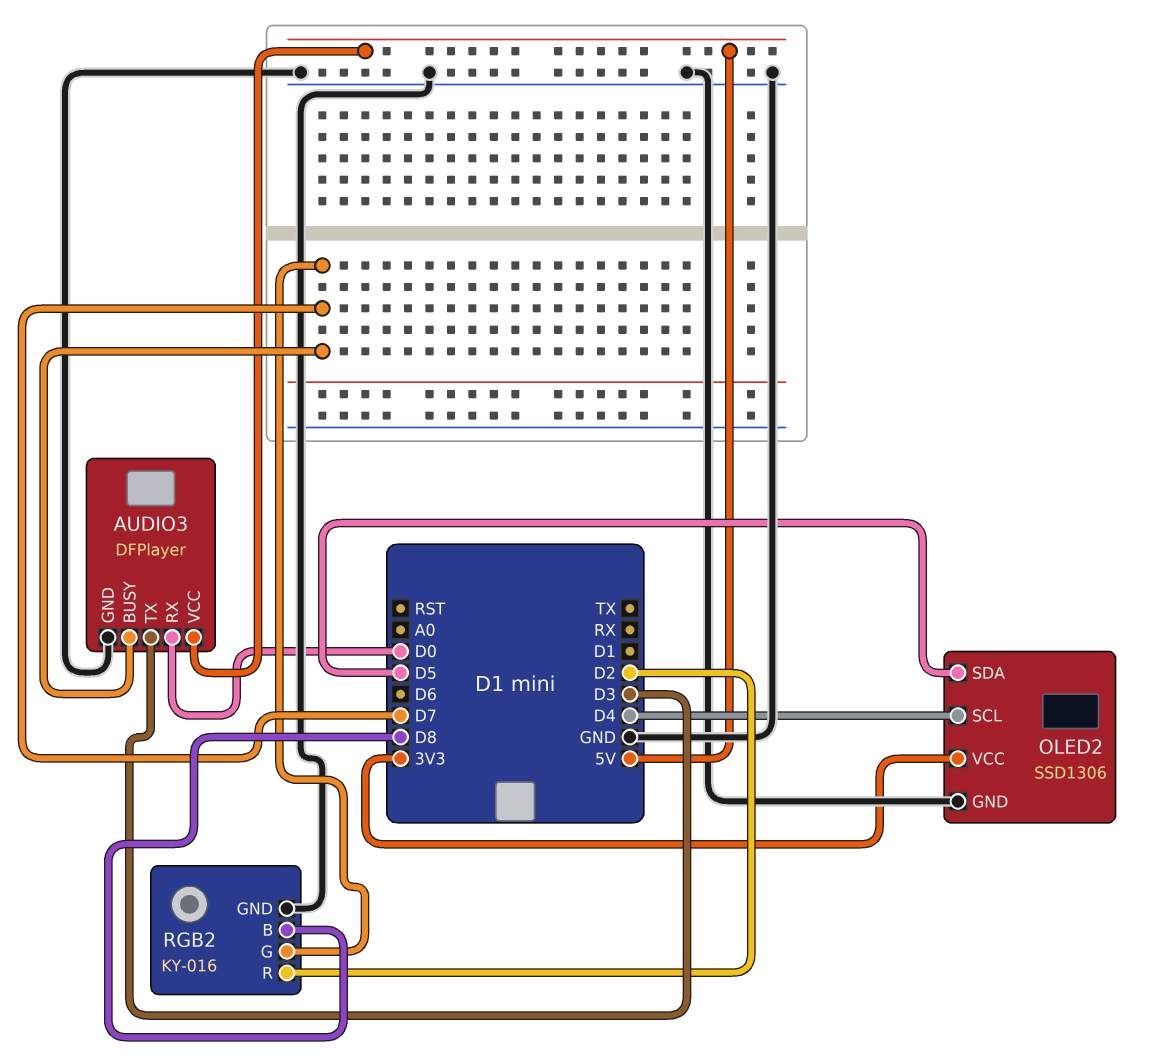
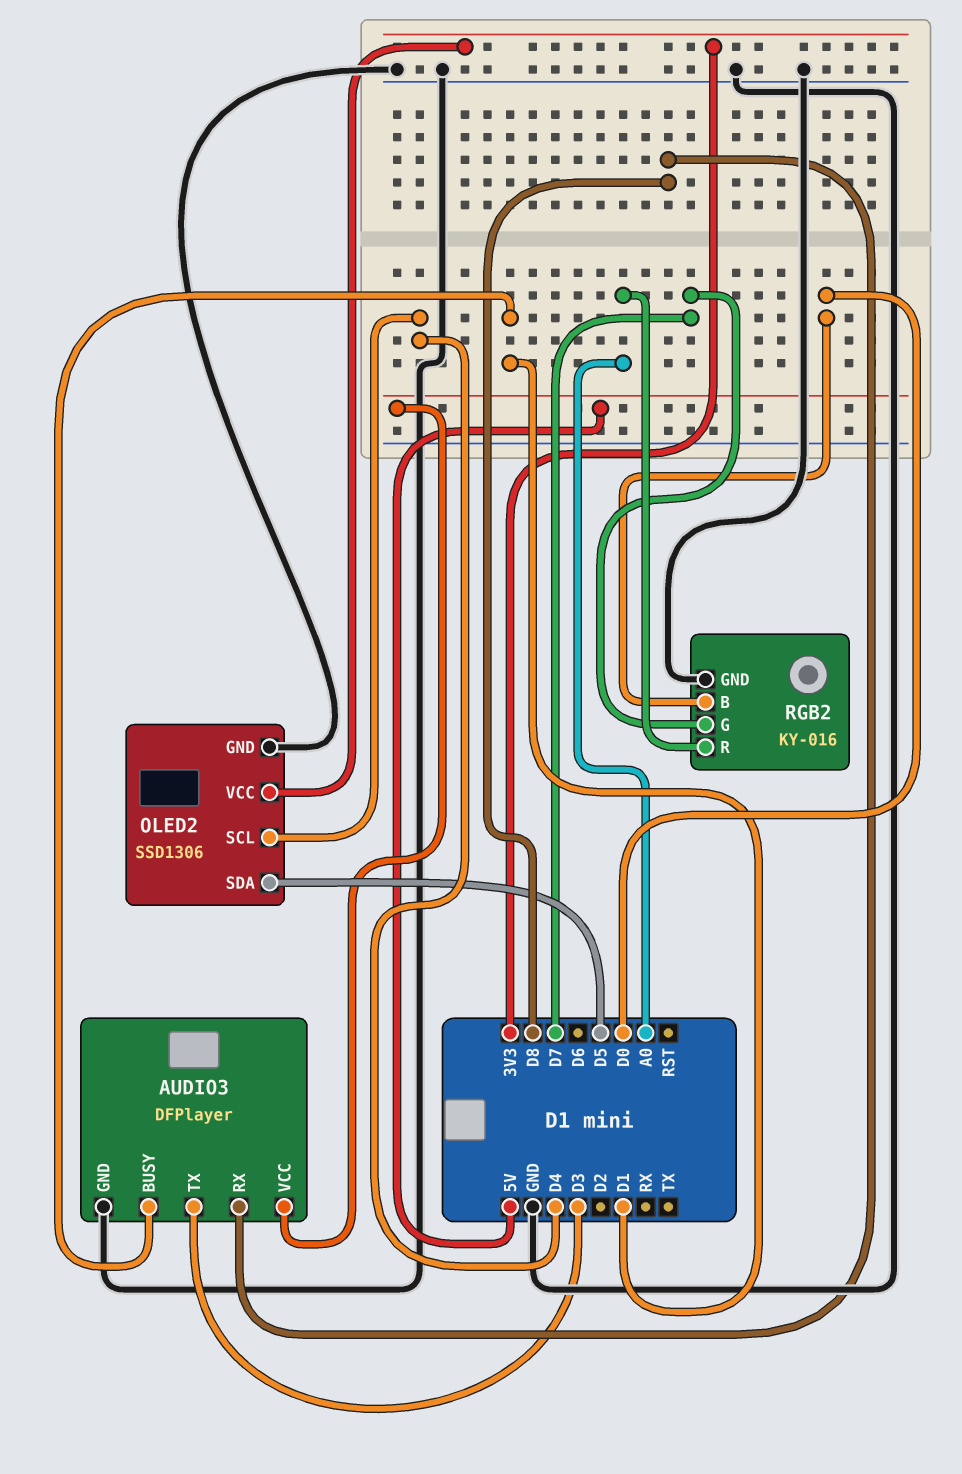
AUDIO3 pin BUSY: D7 -> D1
AUDIO3 pin RX: D0 -> D8
RGB2 pin B: D8 -> D0
RGB2 pin R: D2 -> A0

